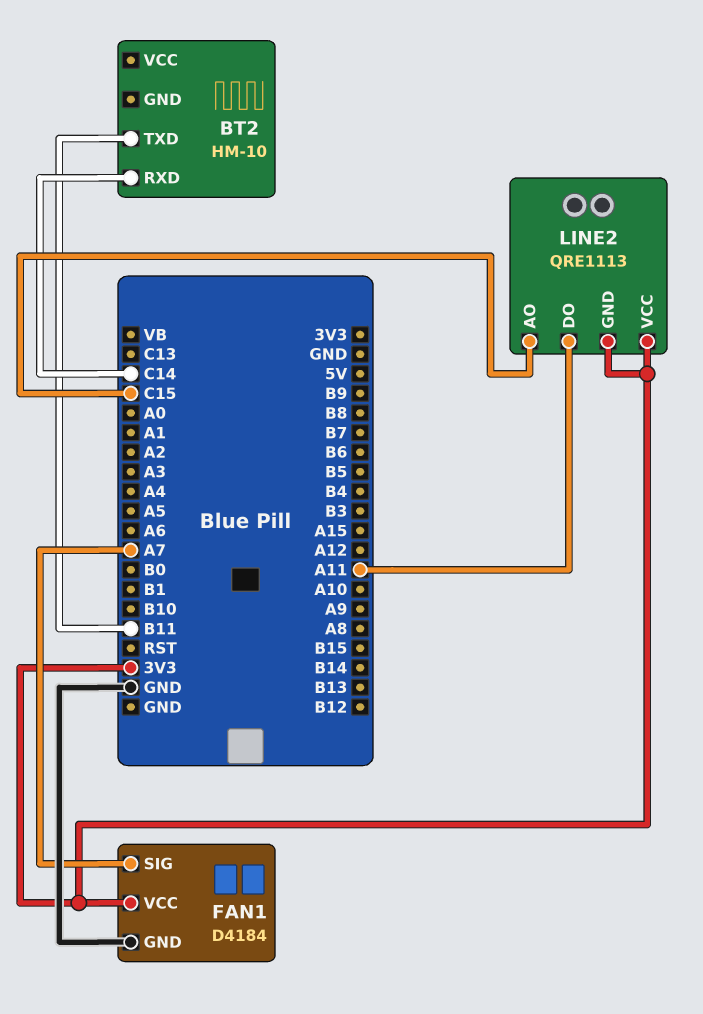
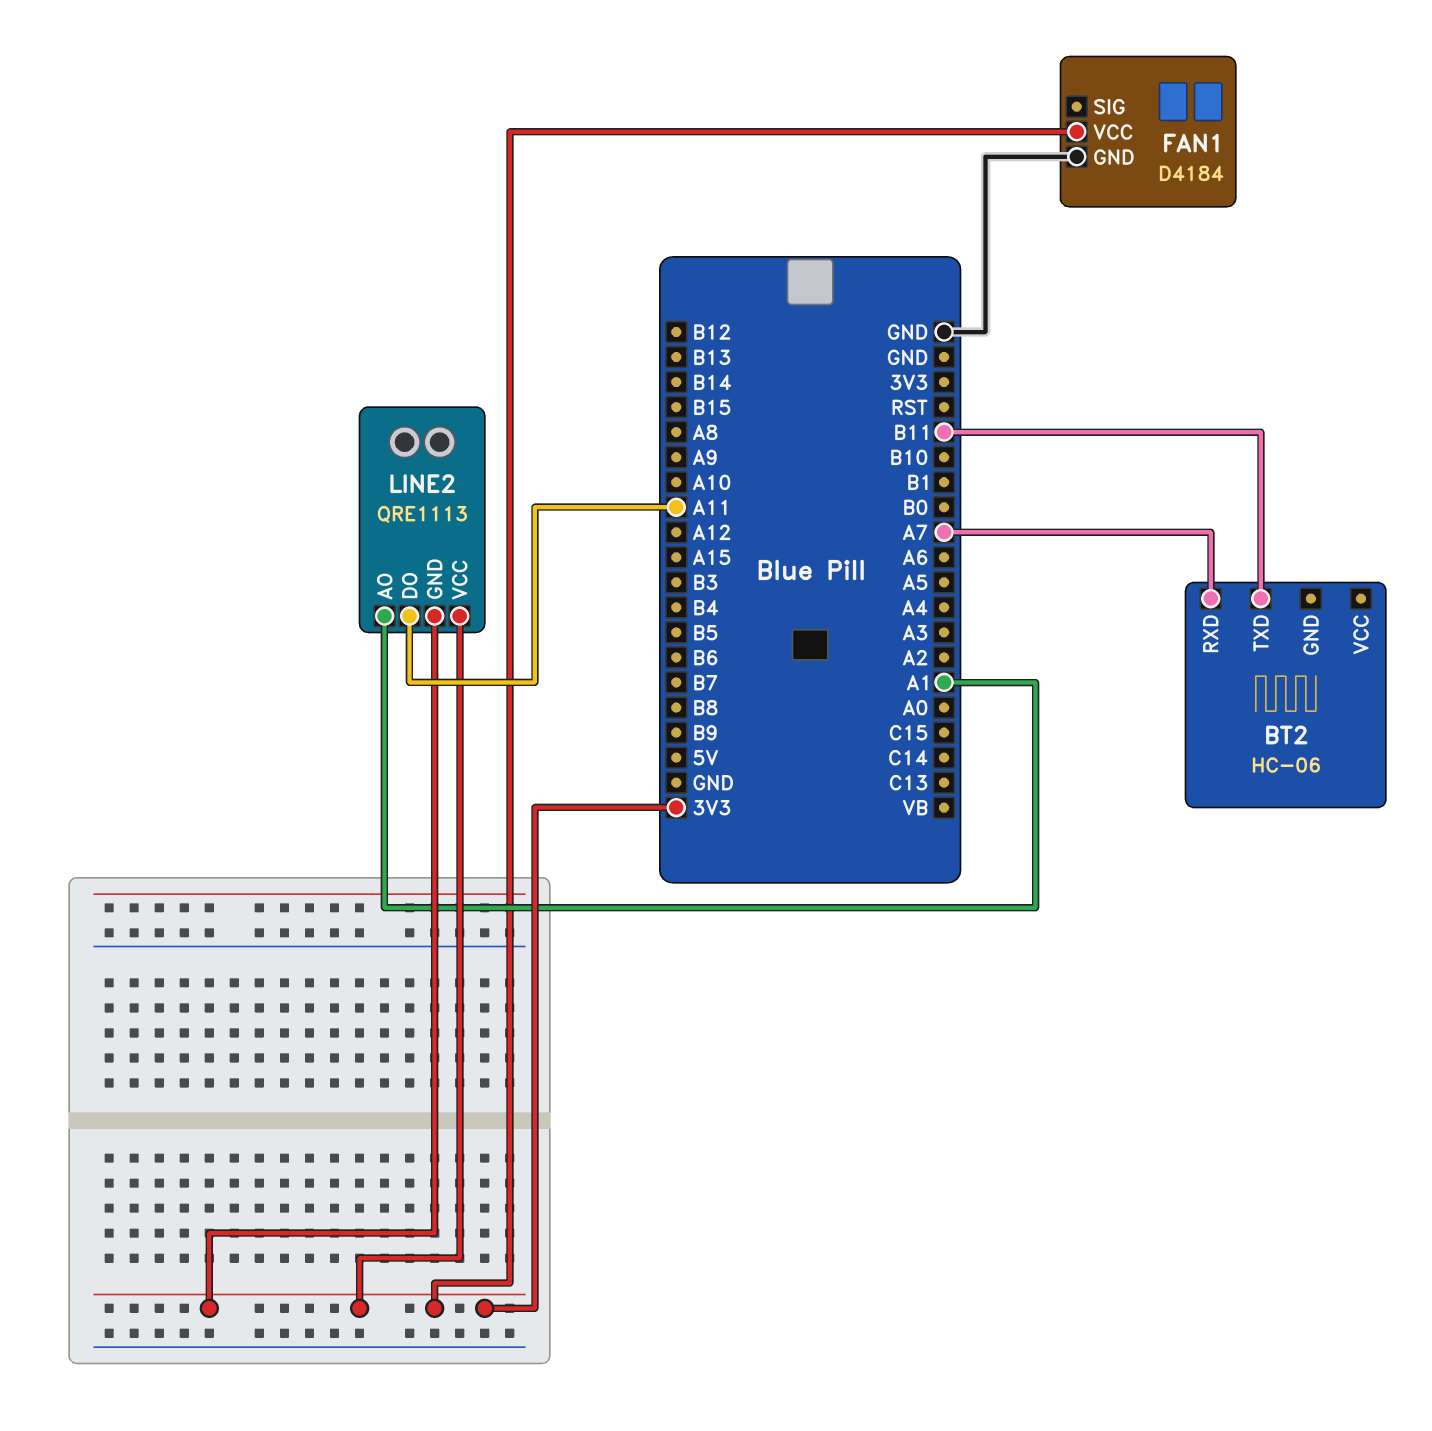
BT2: HM-10 -> HC-06
BT2 pin RXD: C14 -> A7
FAN1 pin SIG: A7 -> none
LINE2 pin AO: C15 -> A1

